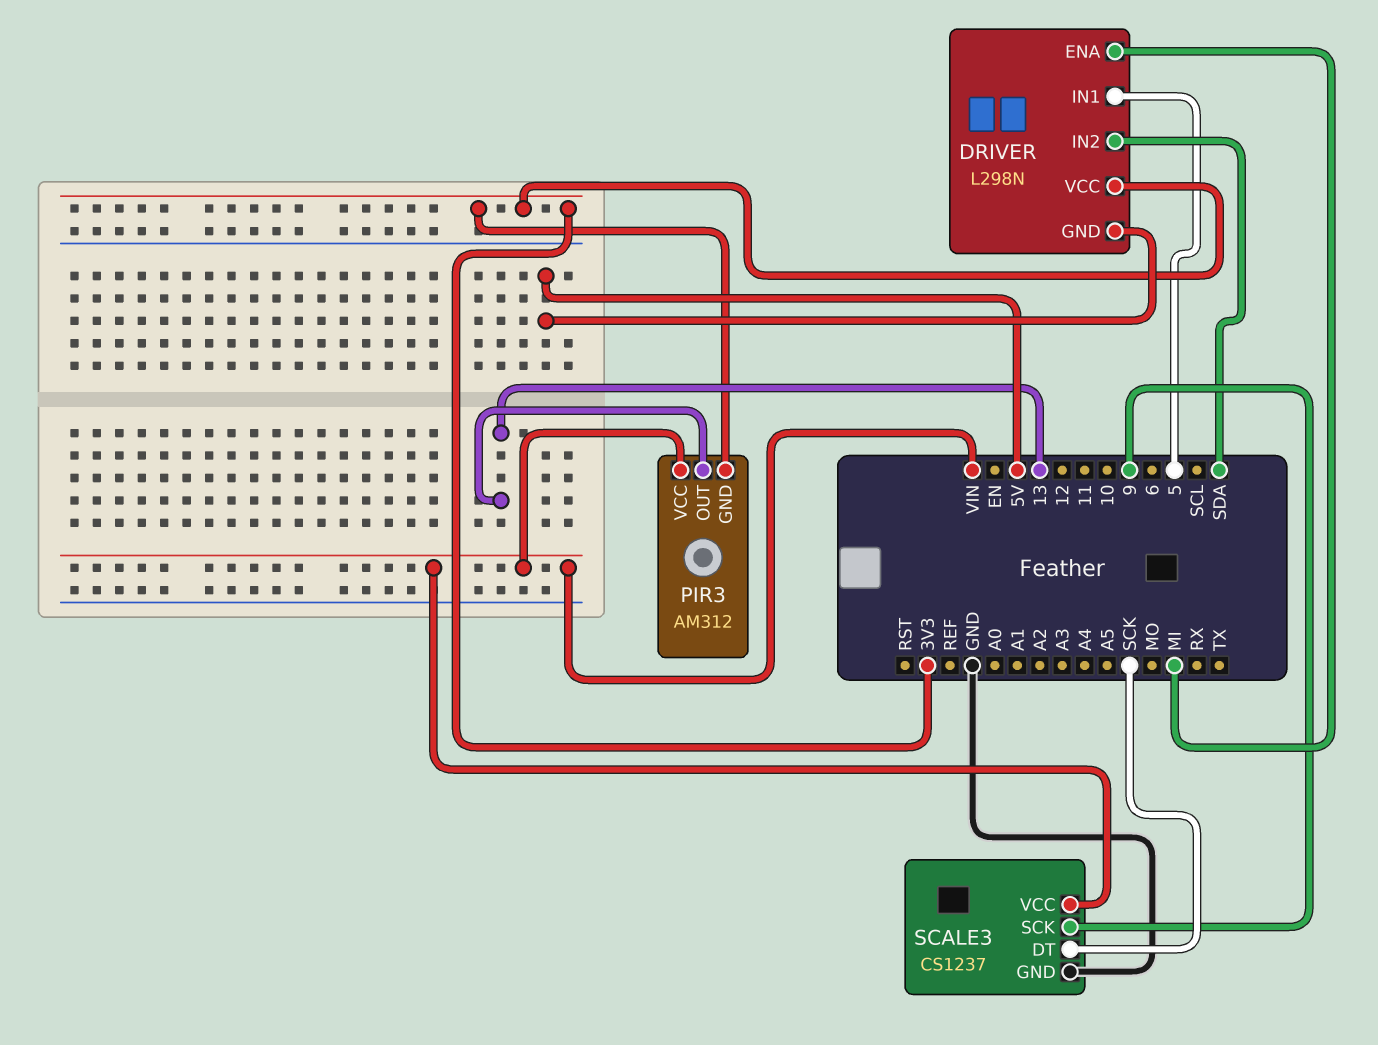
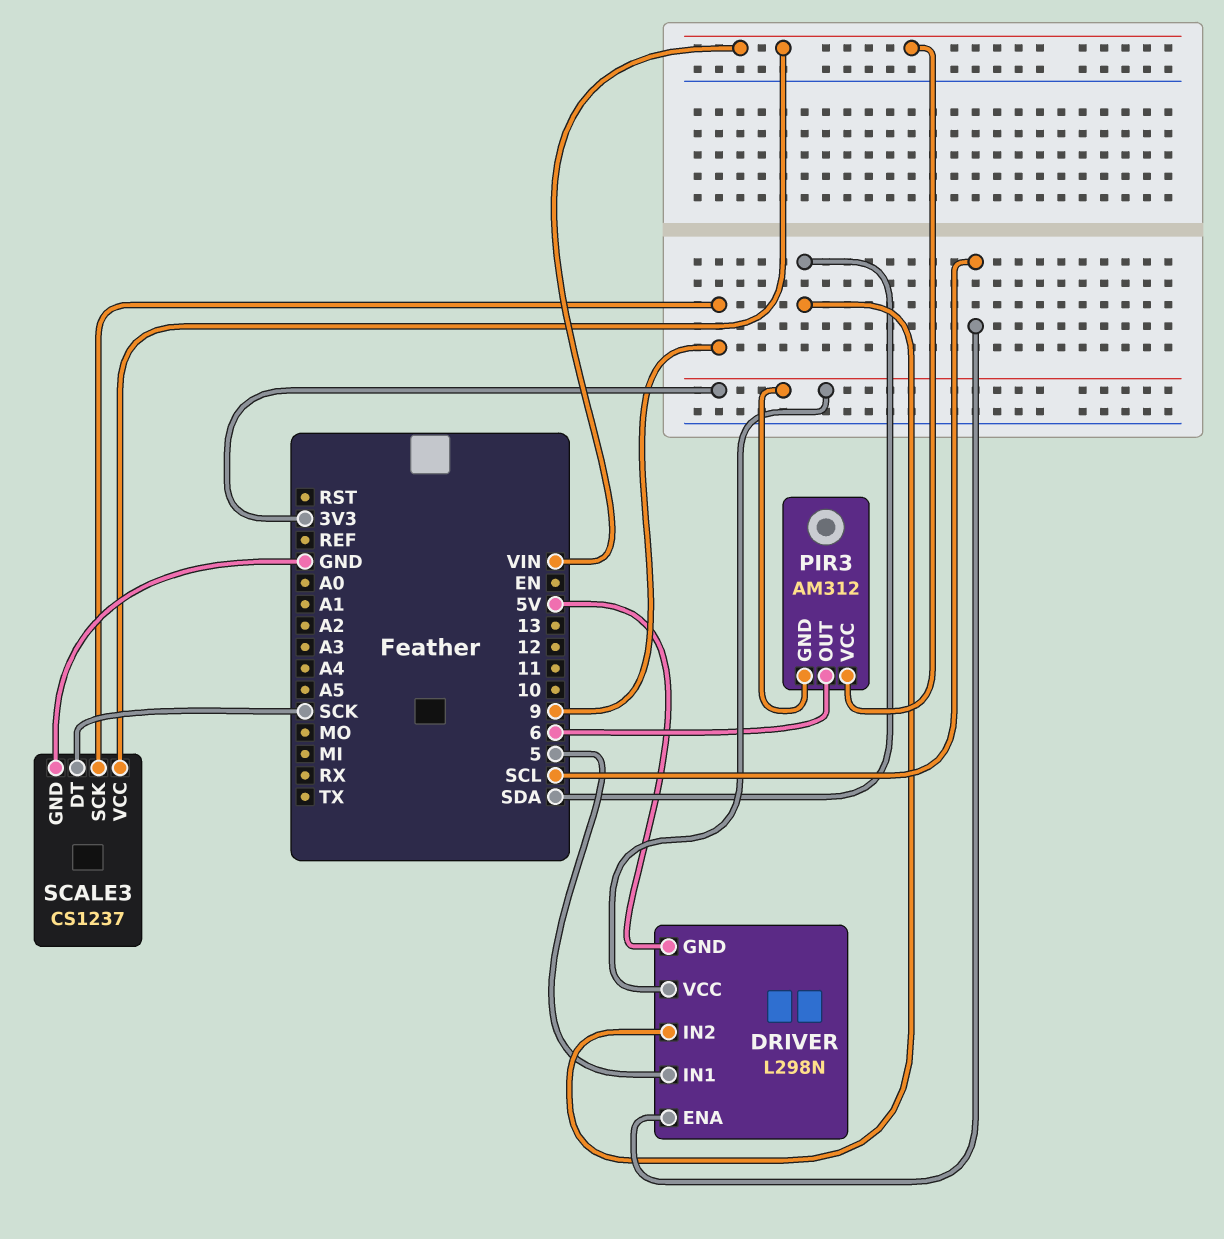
DRIVER pin ENA: MI -> SCL
PIR3 pin OUT: 13 -> 6

